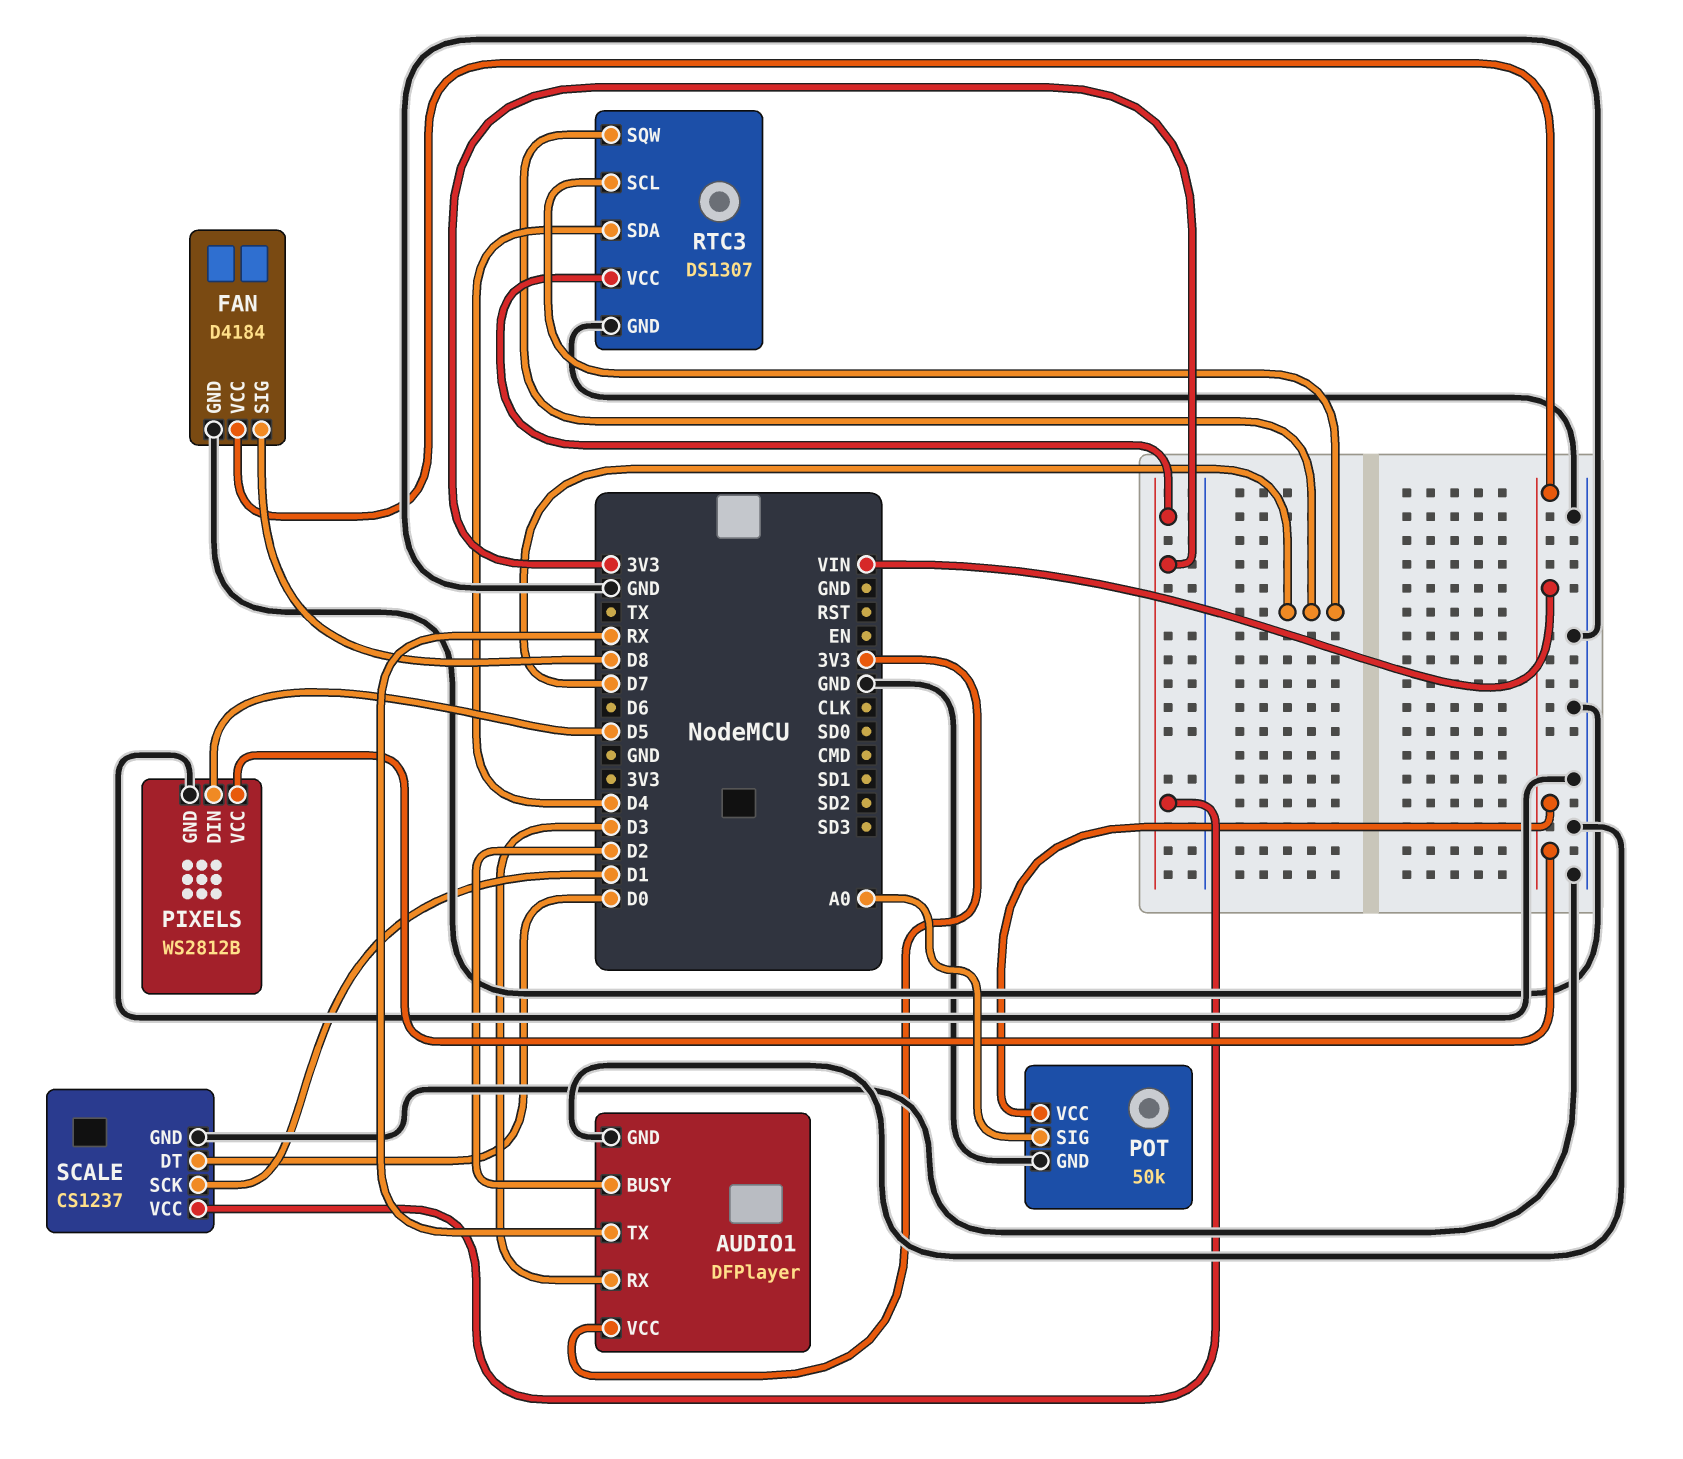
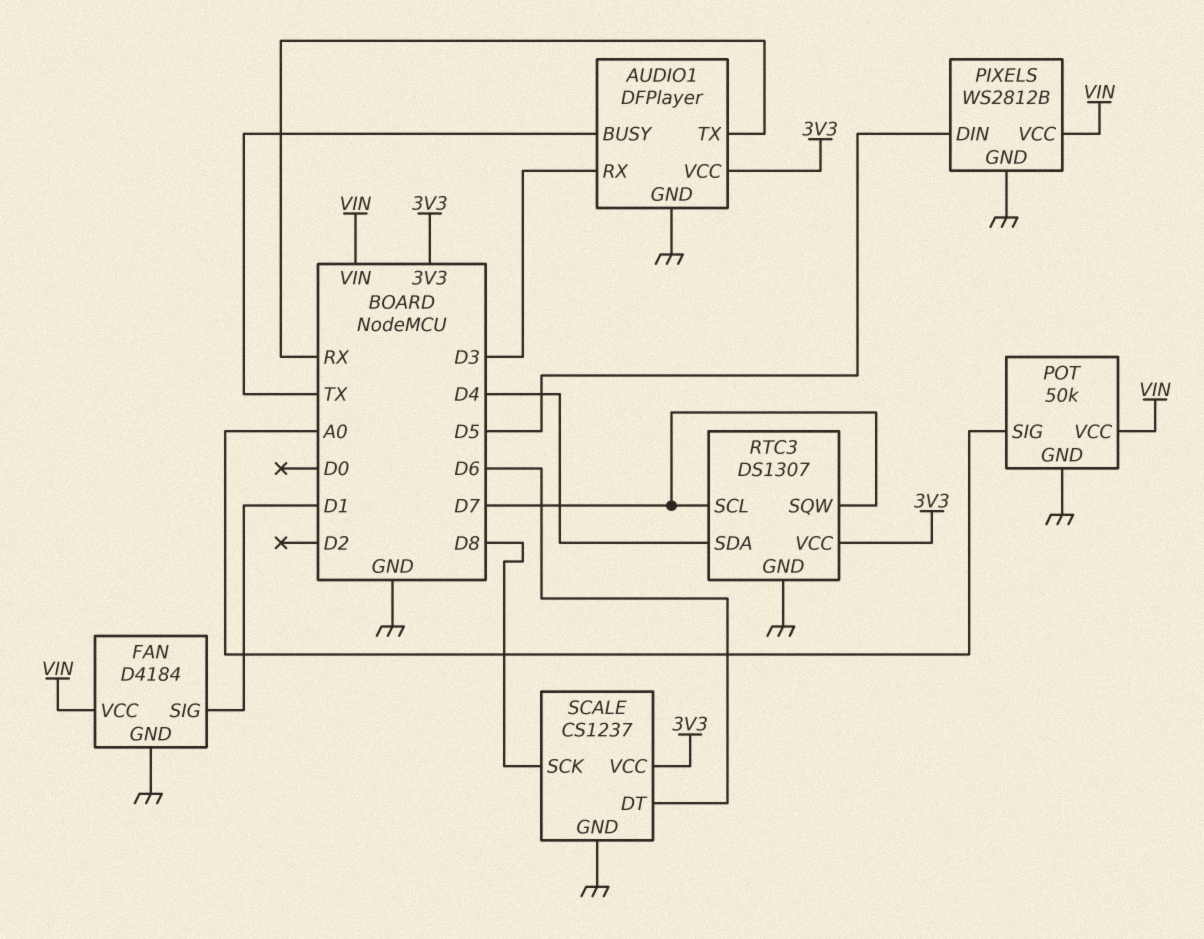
AUDIO1 pin BUSY: D2 -> TX
FAN pin SIG: D8 -> D1
SCALE pin DT: D0 -> D6
SCALE pin SCK: D1 -> D8

